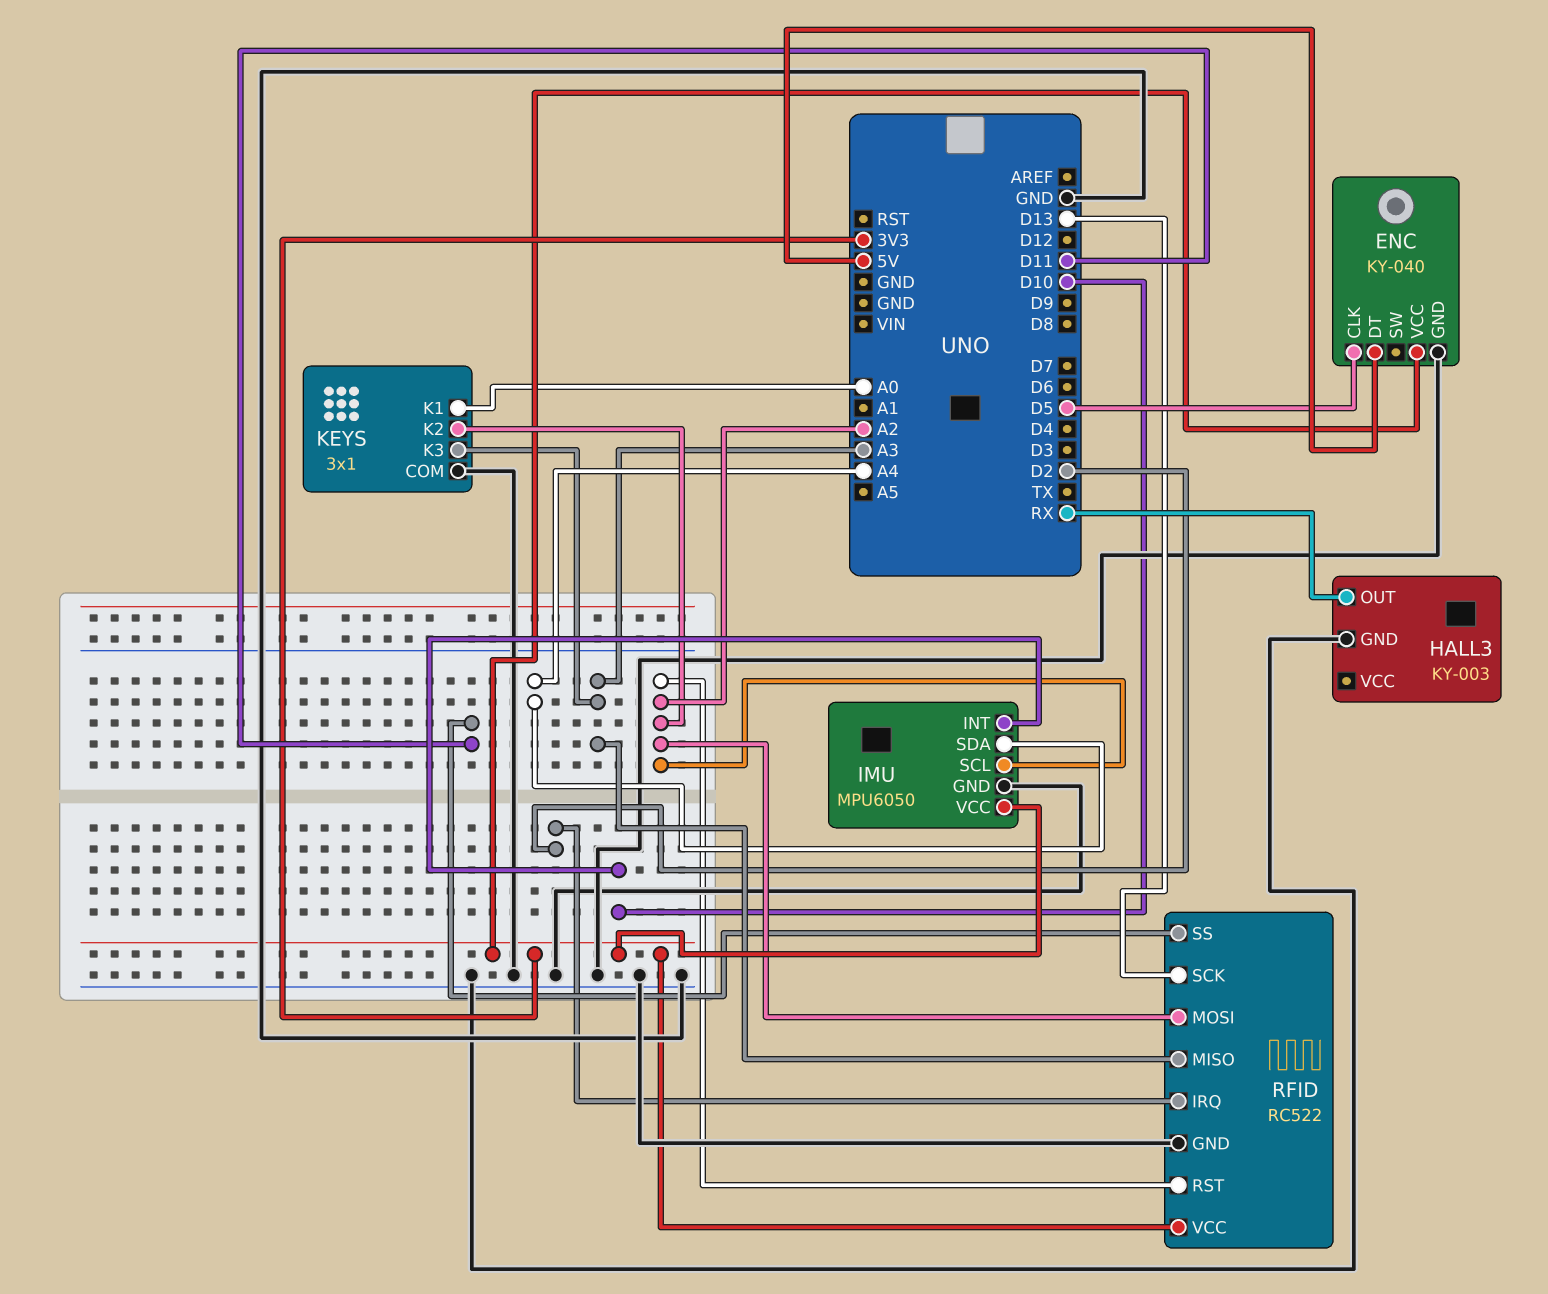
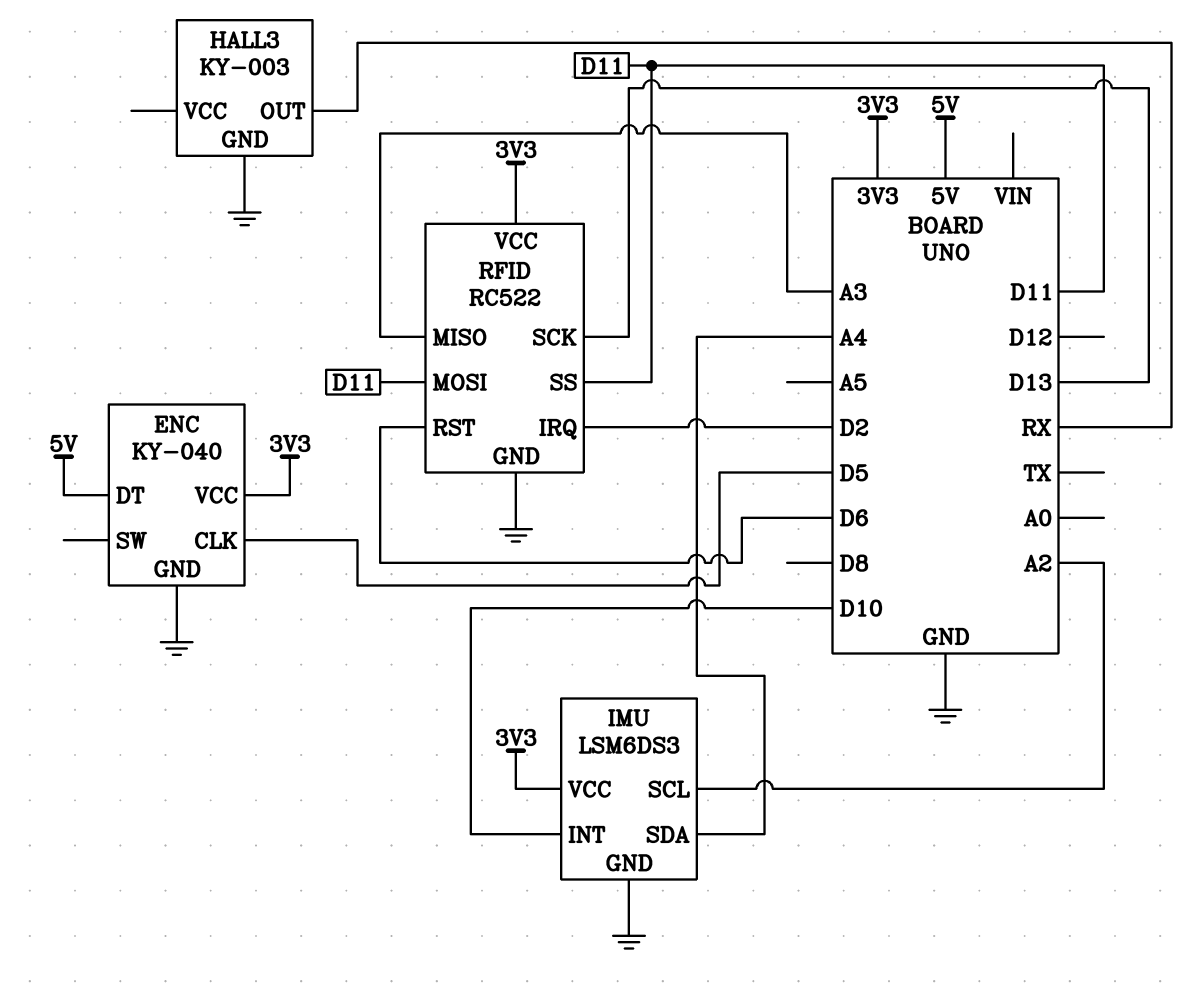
IMU: MPU6050 -> LSM6DS3
KEYS: 3x1 -> none
KEYS pin COM: GND -> none
KEYS pin K1: A0 -> none
KEYS pin K2: A2 -> none
KEYS pin K3: A3 -> none
RFID pin MOSI: A2 -> D11
RFID pin RST: A2 -> D6

